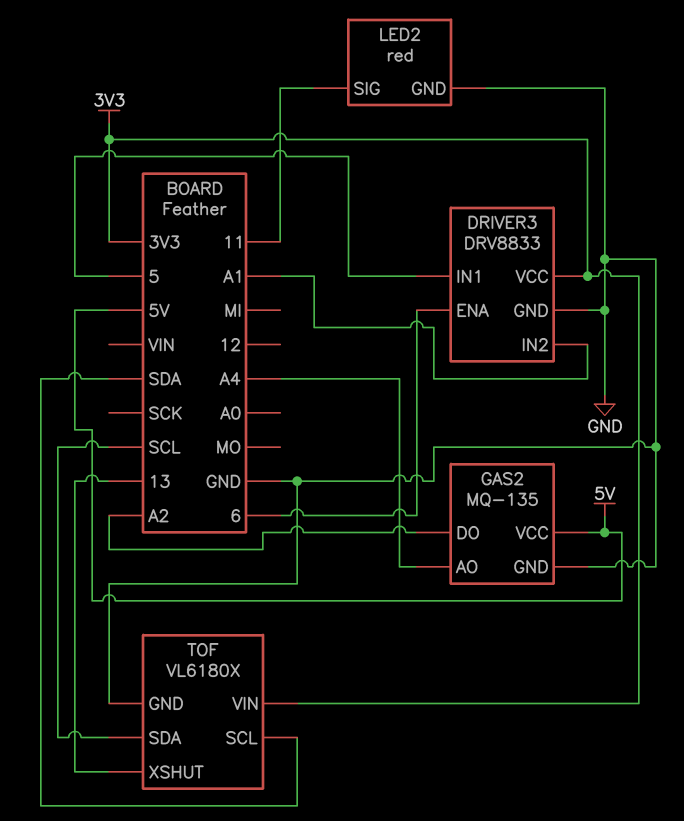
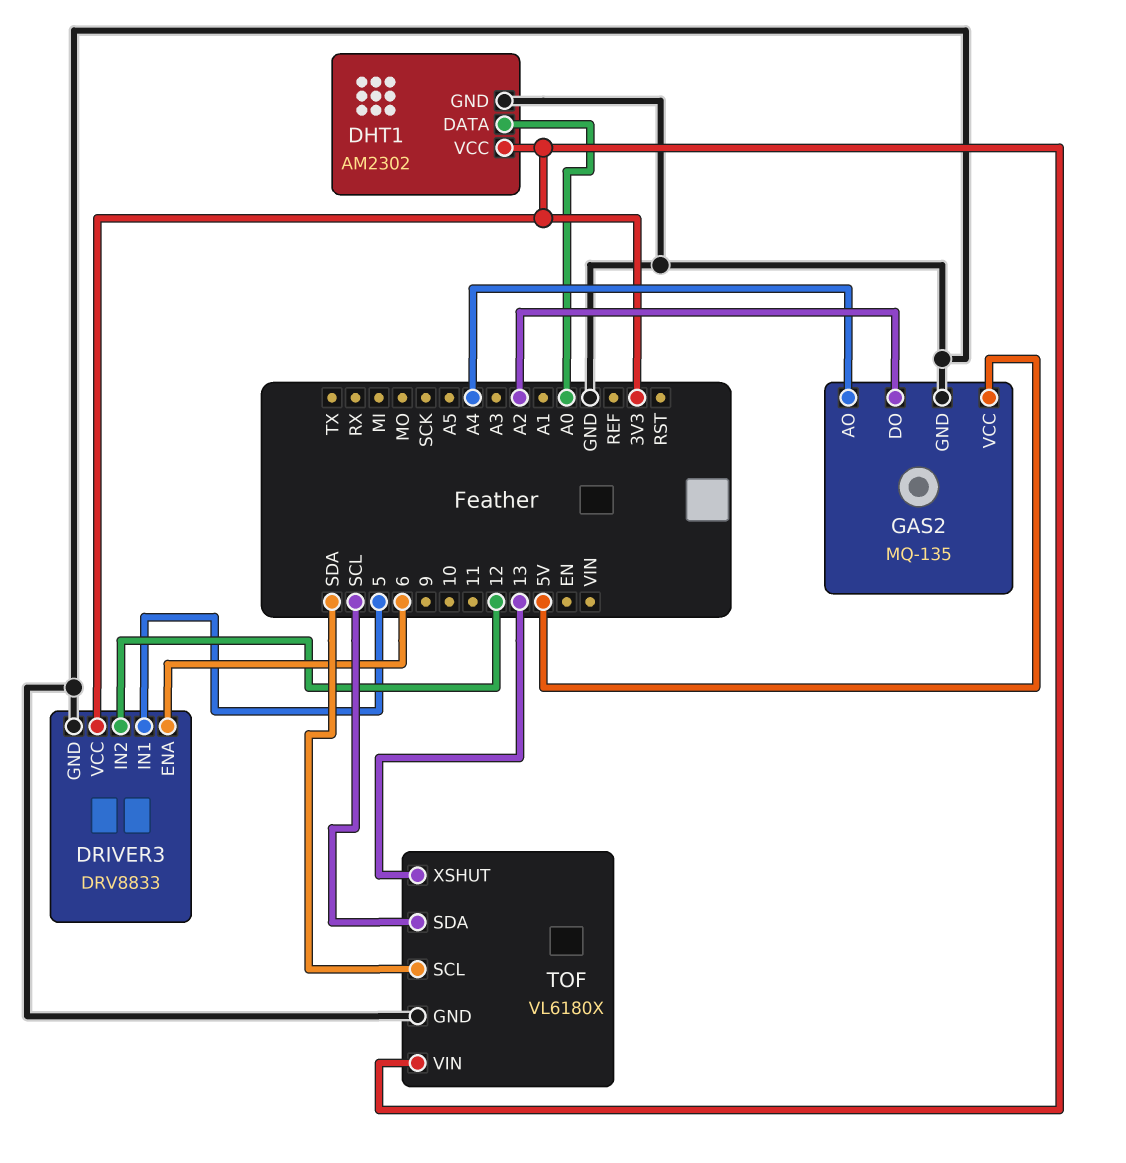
DHT1: none -> AM2302
DHT1 pin DATA: none -> A0
DHT1 pin GND: none -> GND
DHT1 pin VCC: none -> 3V3
DRIVER3 pin IN2: A1 -> 12
LED2: red -> none
LED2 pin GND: GND -> none
LED2 pin SIG: 11 -> none

